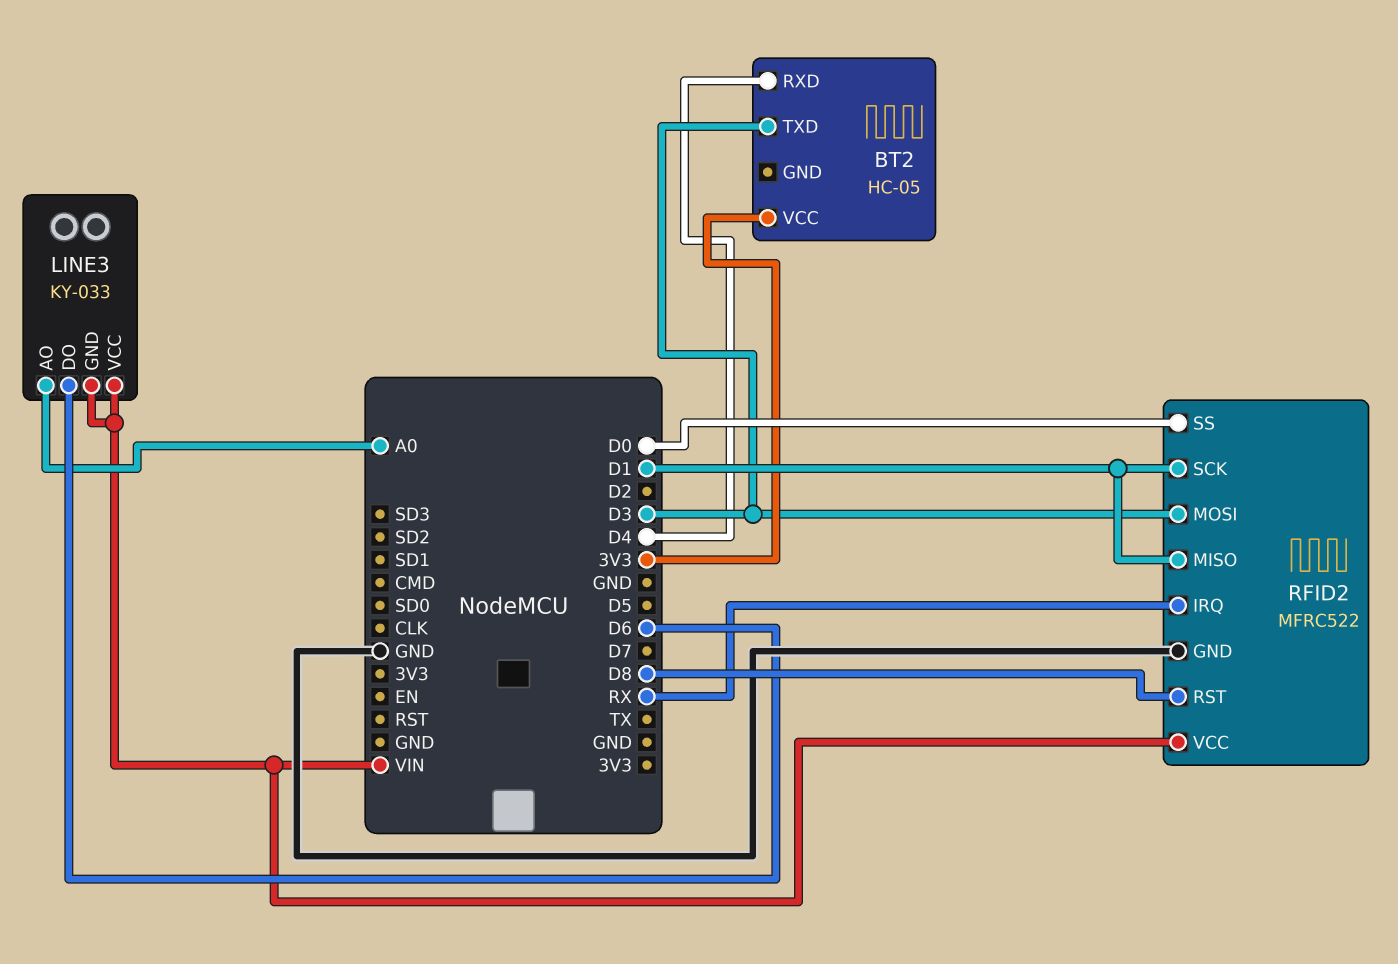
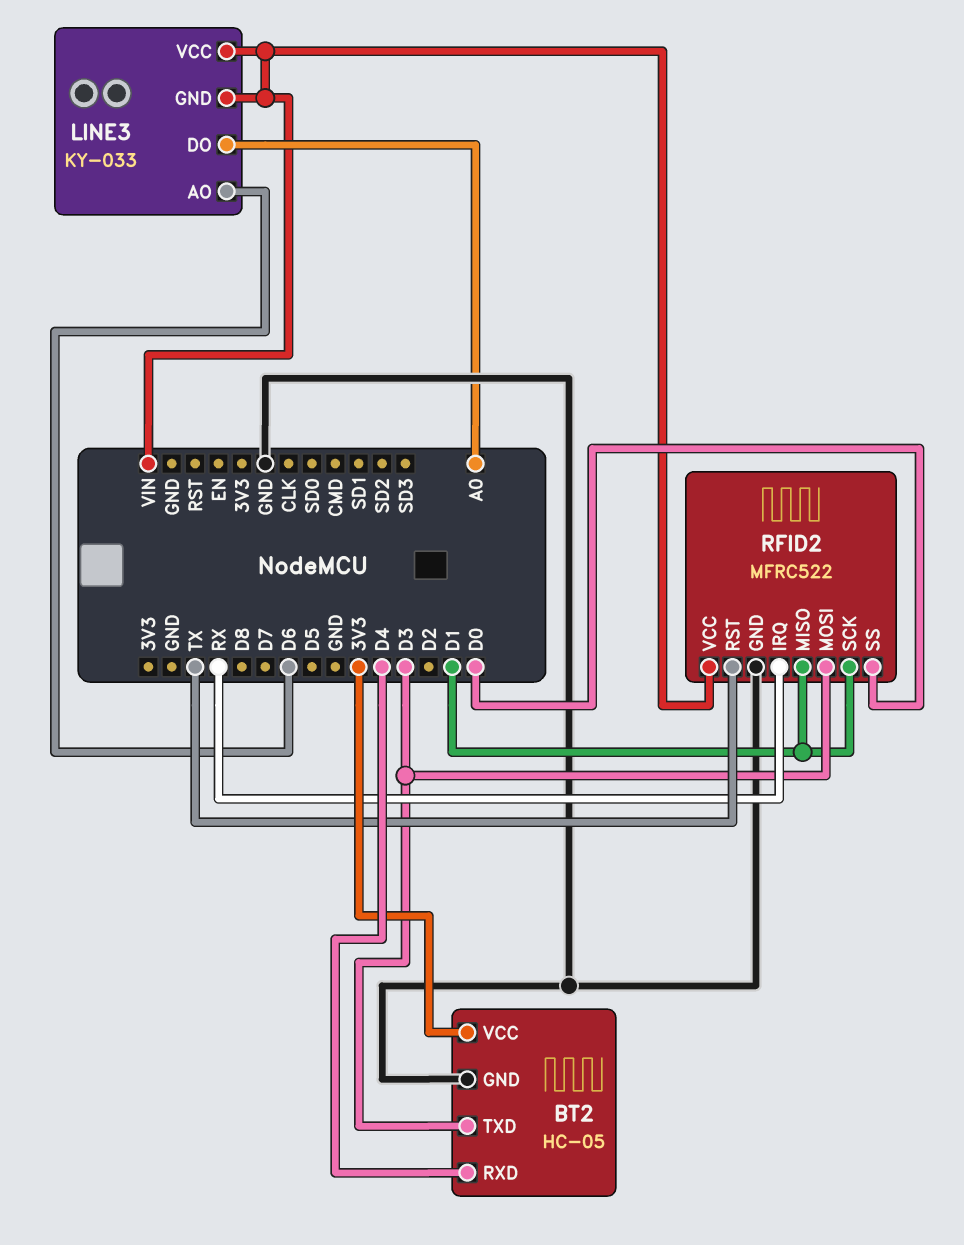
BT2 pin GND: none -> GND
LINE3 pin AO: A0 -> D6
LINE3 pin DO: D6 -> A0
RFID2 pin RST: D8 -> TX

